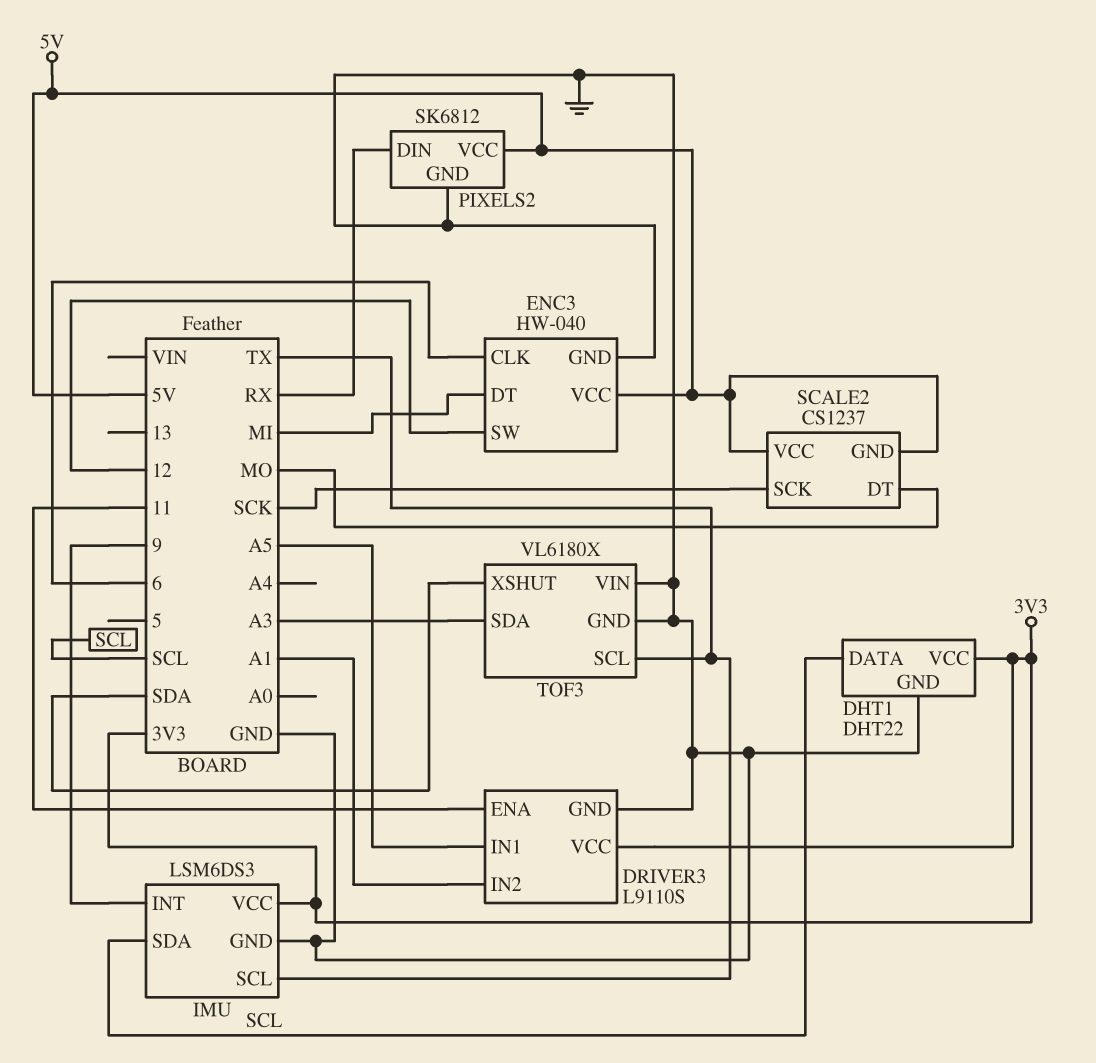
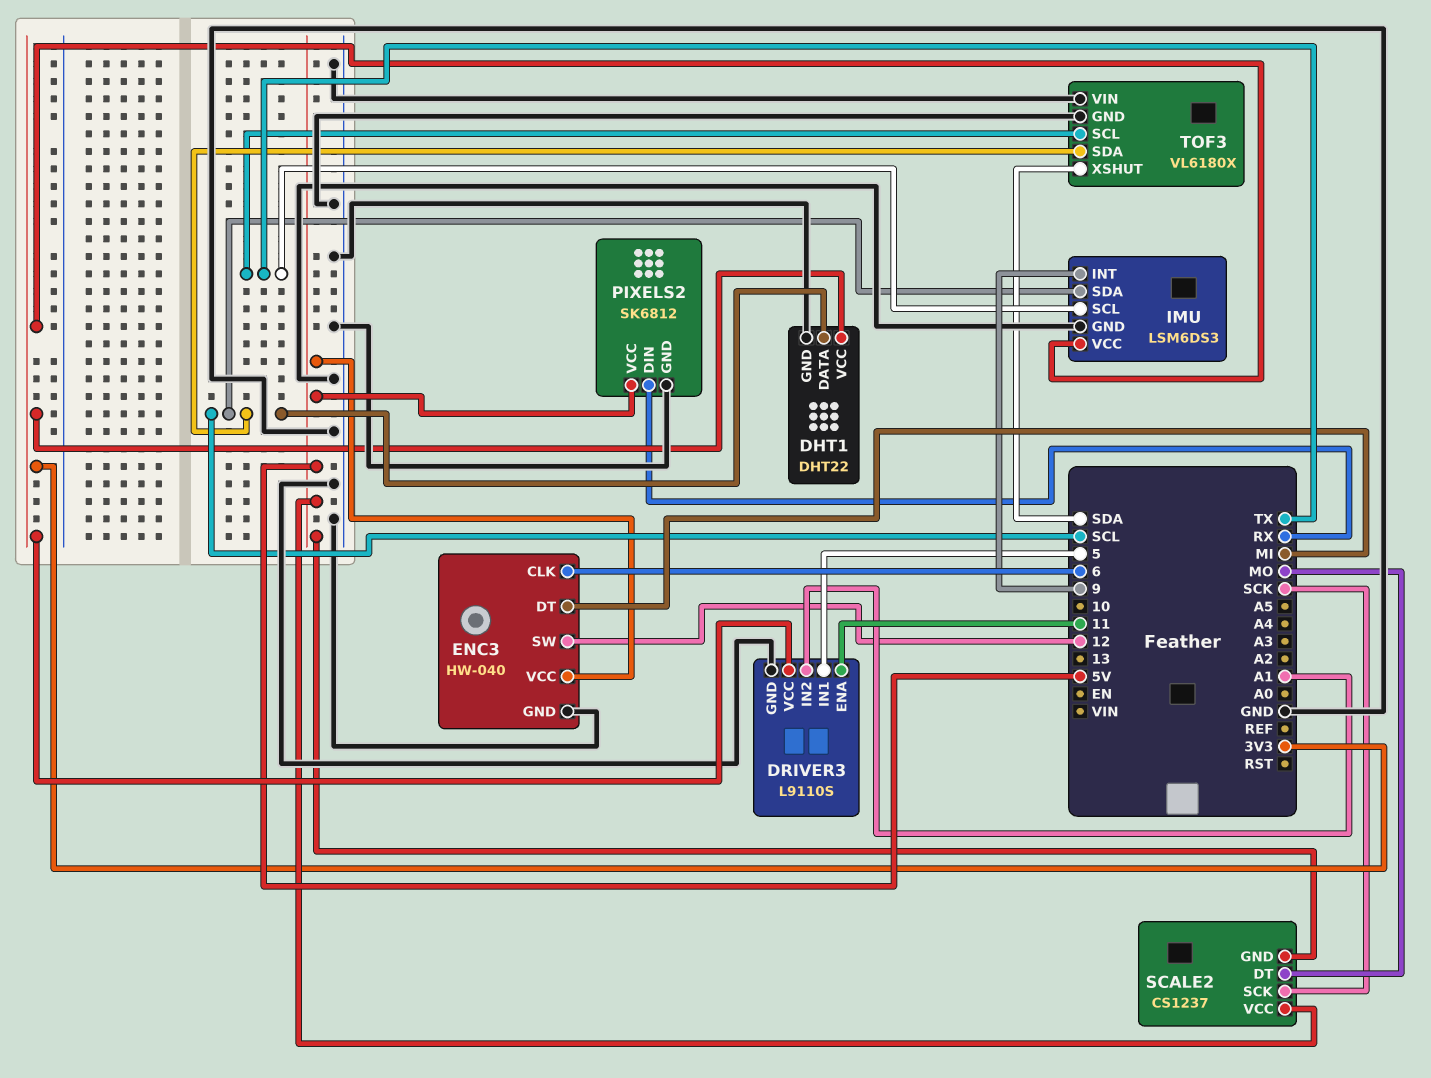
DRIVER3 pin IN1: A5 -> 5
TOF3 pin SDA: A3 -> SCL

